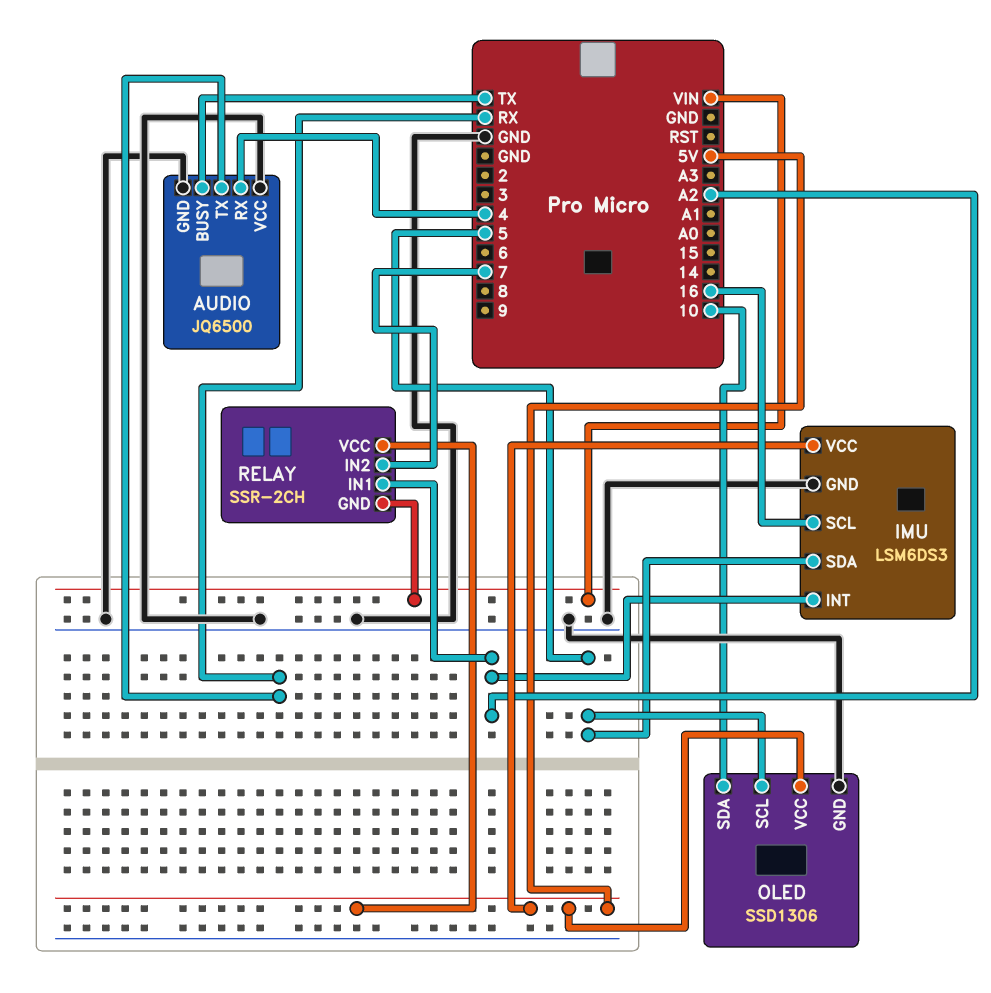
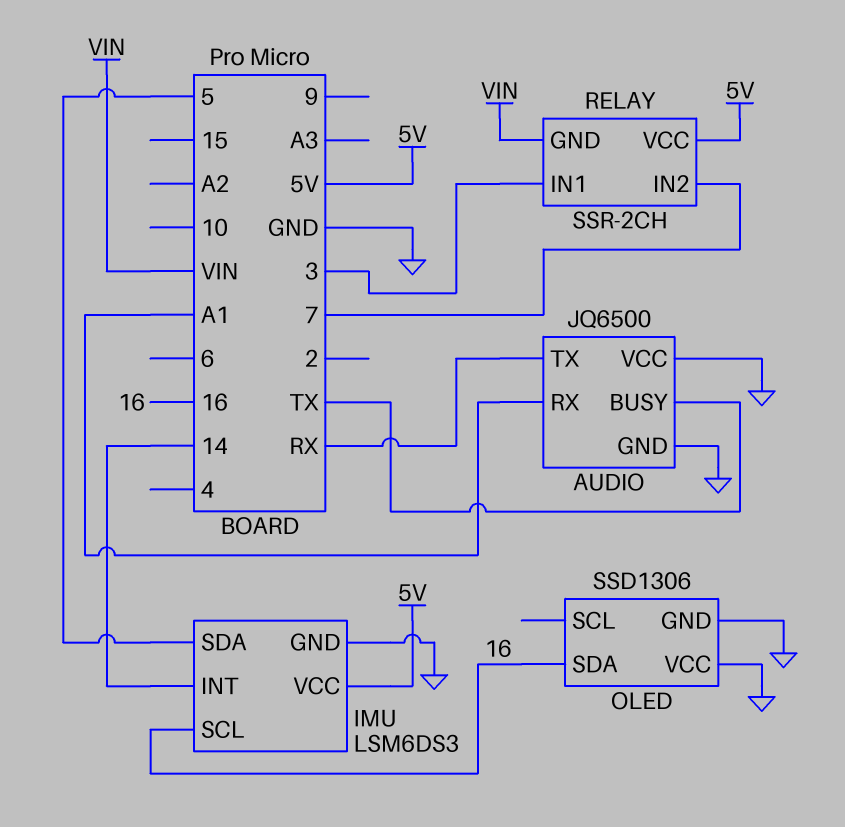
AUDIO pin RX: 4 -> A1
IMU pin INT: A2 -> 14
OLED pin SCL: 5 -> none
OLED pin SDA: 10 -> 16
OLED pin VCC: 5V -> GND
RELAY pin IN1: A2 -> 3

